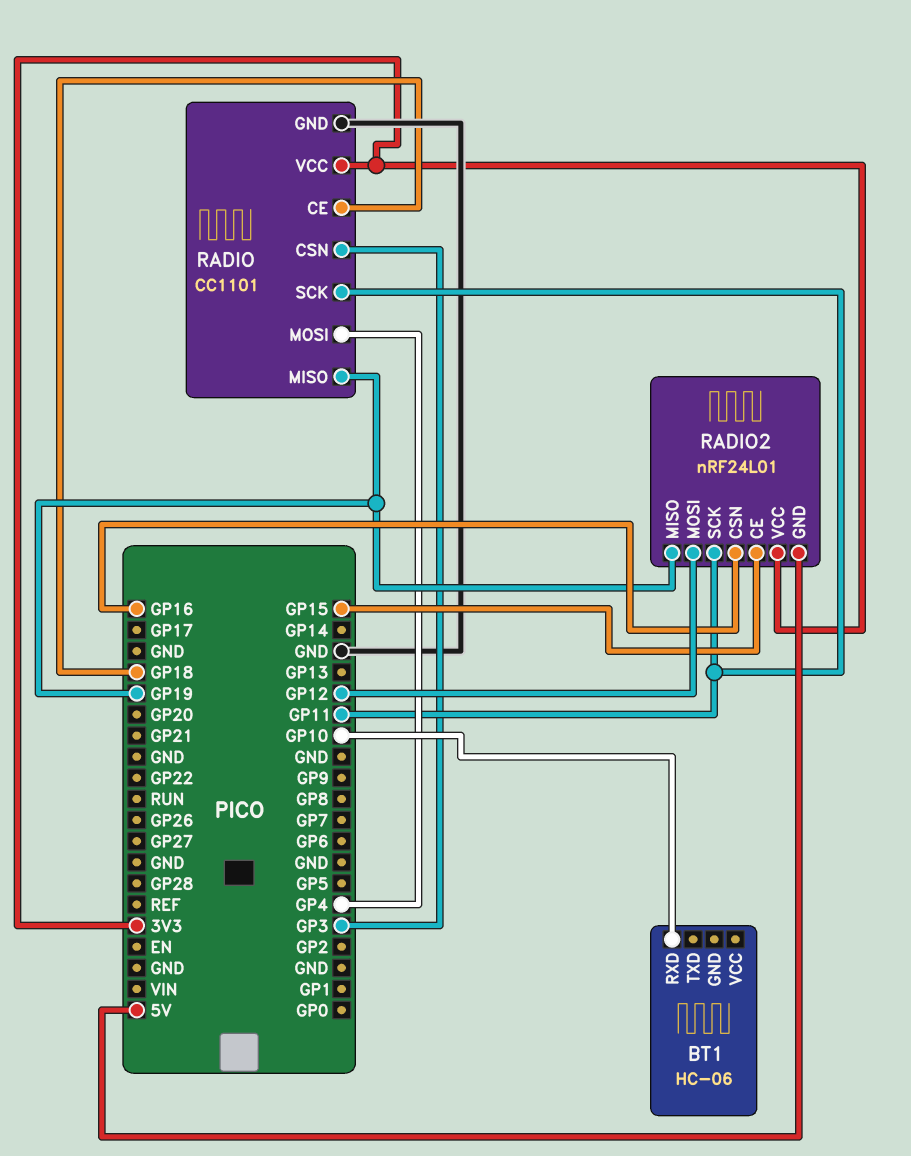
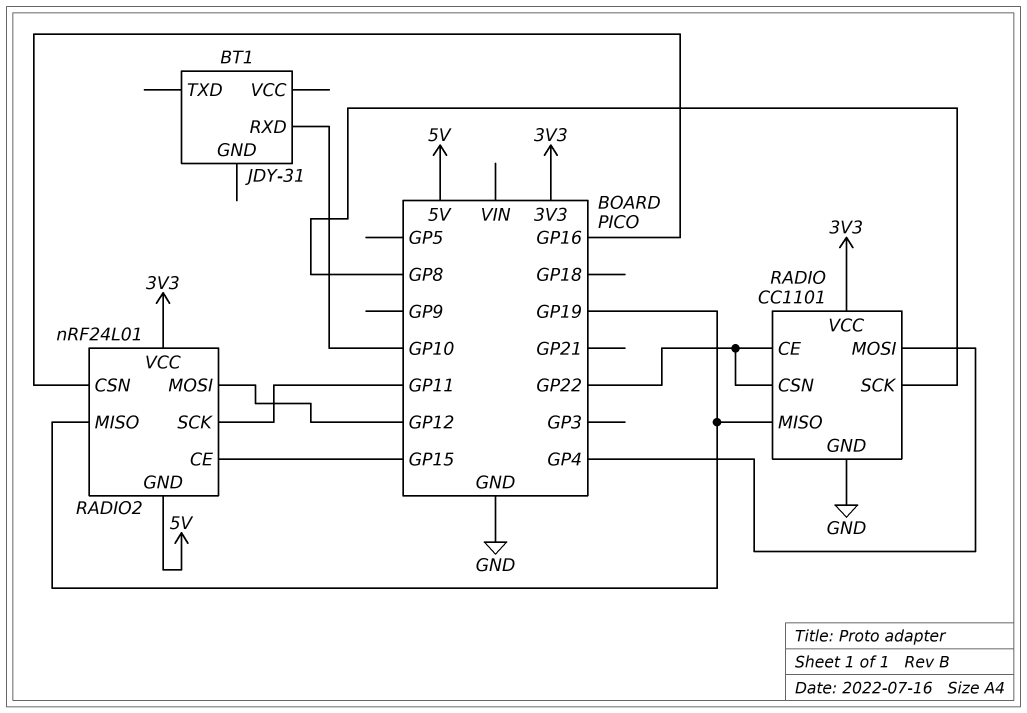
BT1: HC-06 -> JDY-31
RADIO pin CE: GP18 -> GP22
RADIO pin CSN: GP3 -> GP22
RADIO pin SCK: GP11 -> GP8

